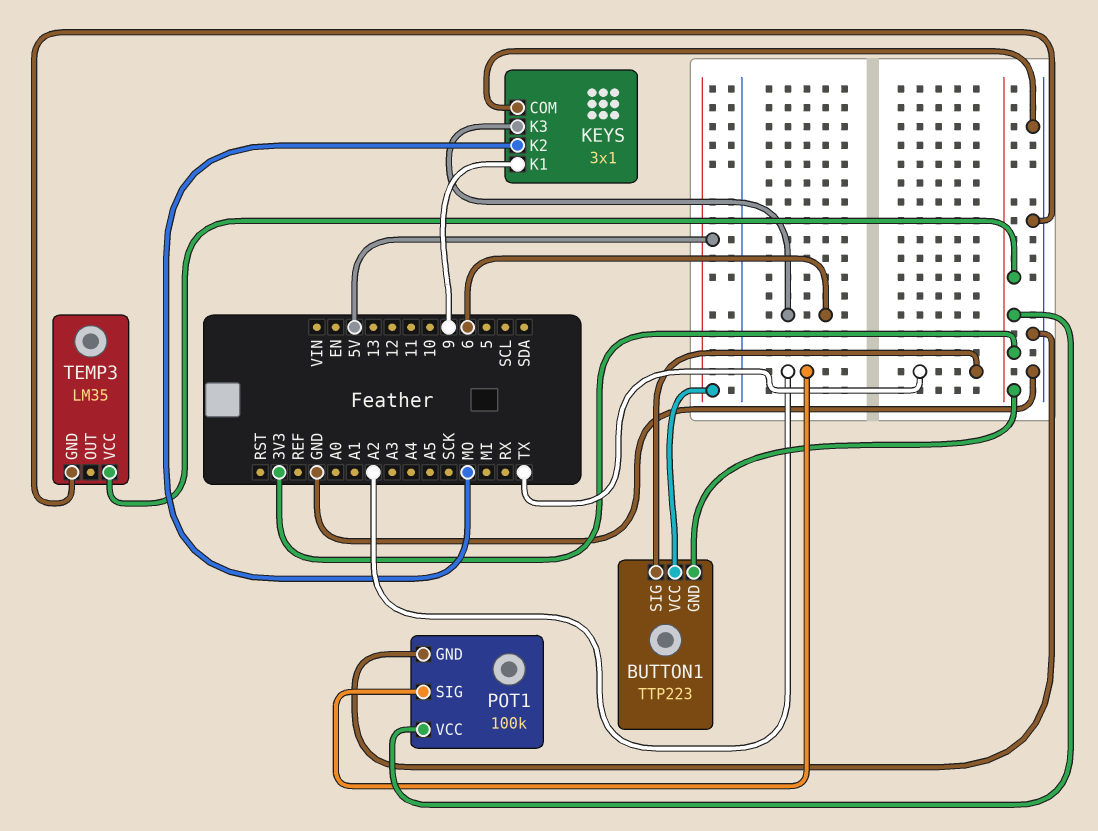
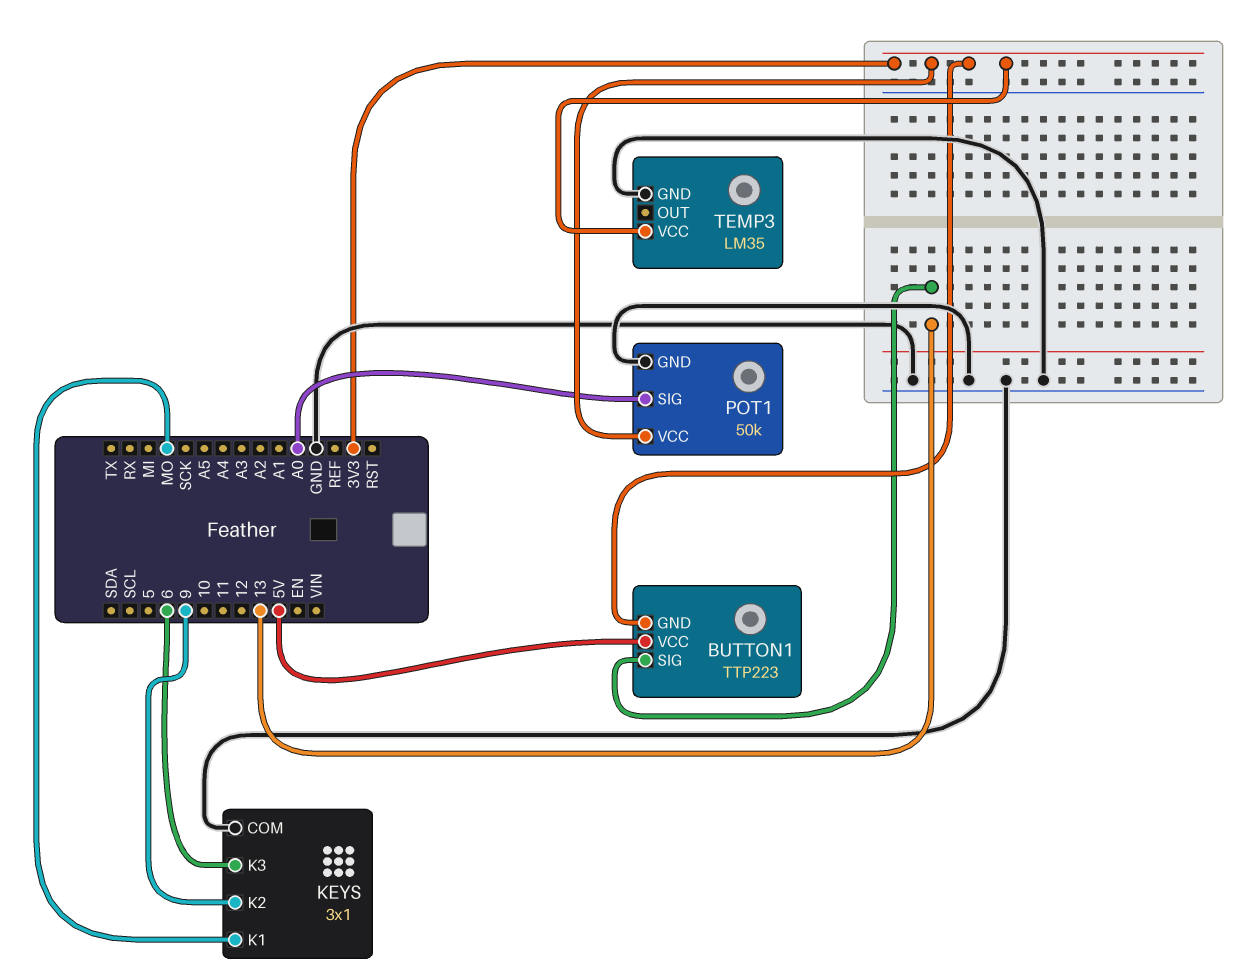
BUTTON1 pin SIG: TX -> 13
KEYS pin K1: 9 -> MO
KEYS pin K2: MO -> 9
POT1: 100k -> 50k
POT1 pin SIG: A2 -> A0

